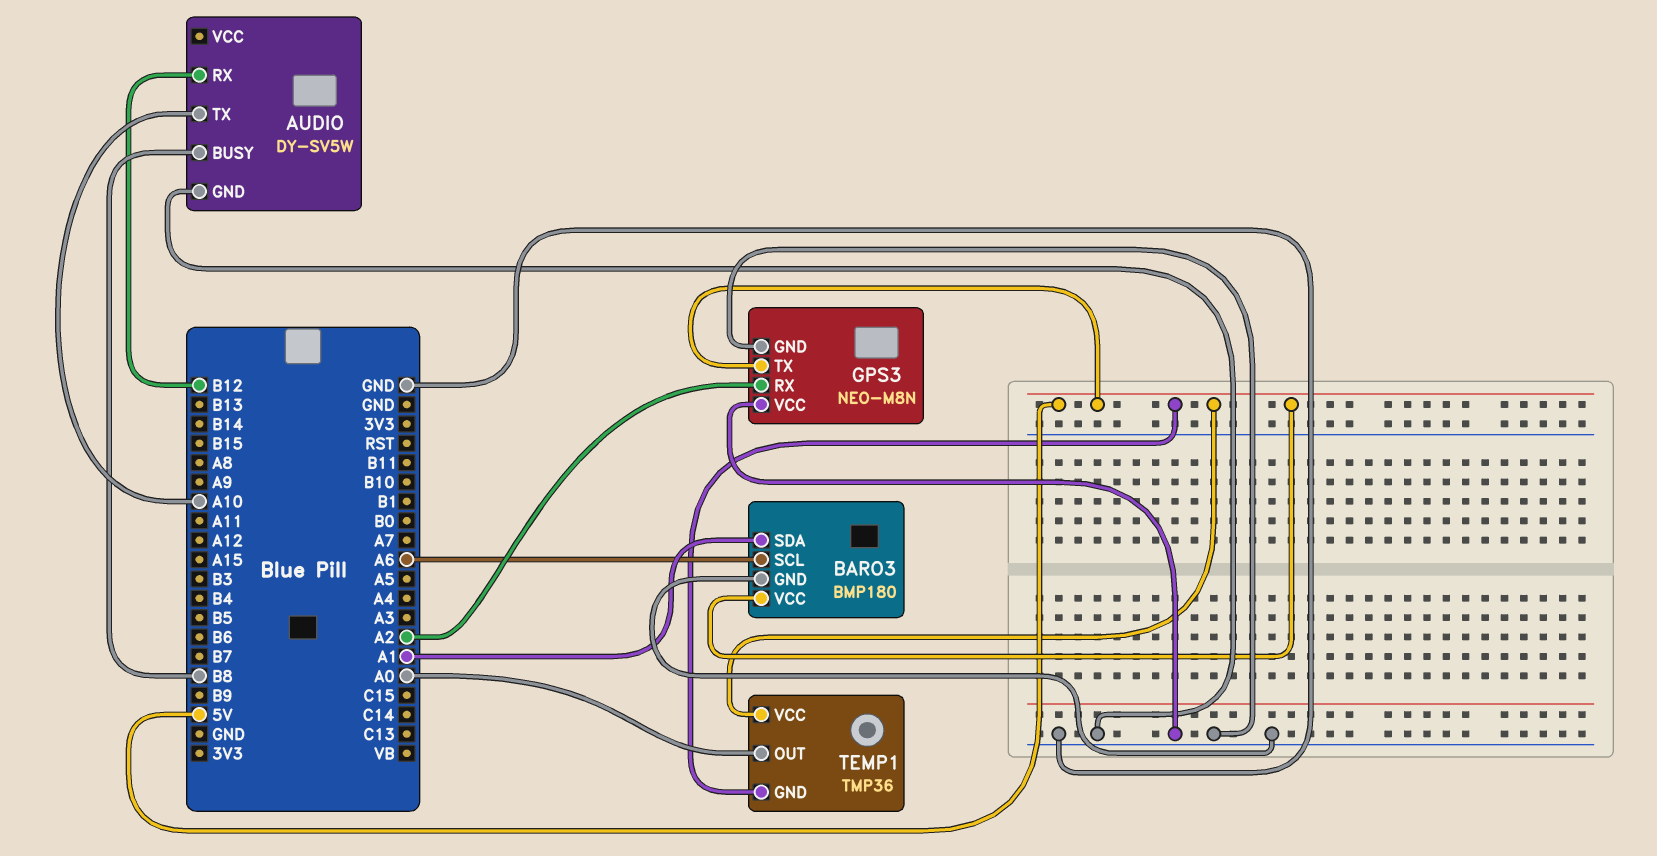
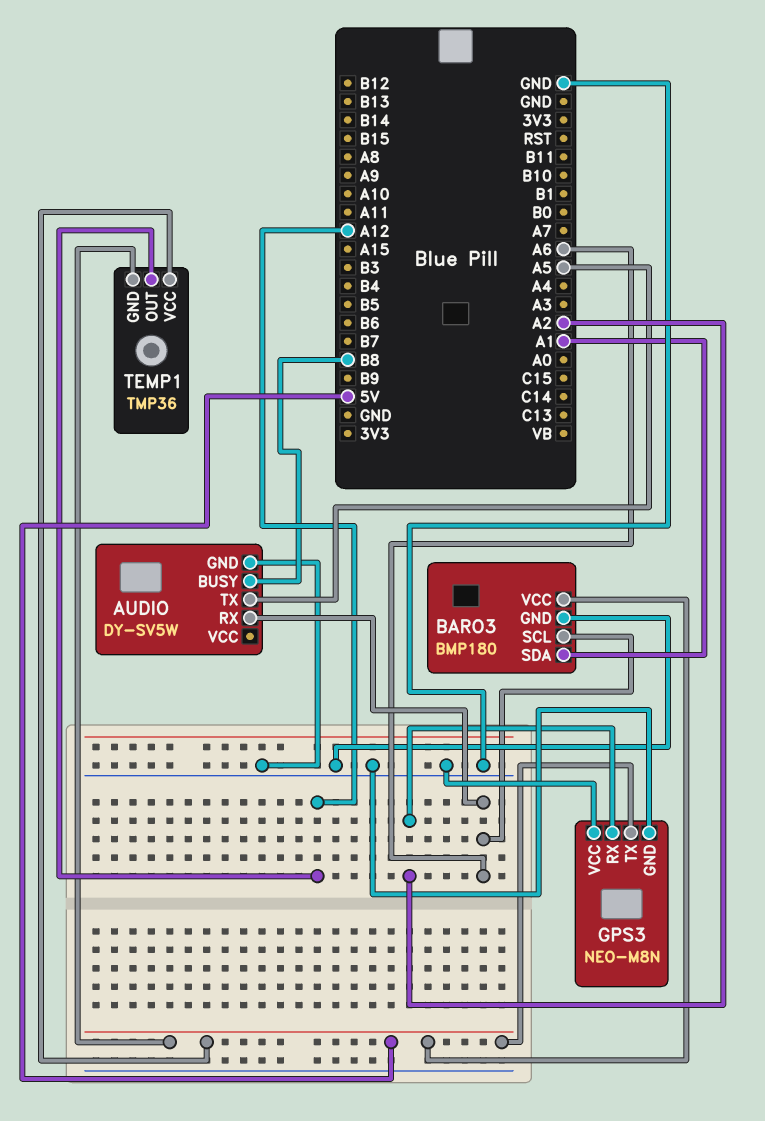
AUDIO pin RX: B12 -> A6
AUDIO pin TX: A10 -> A5
TEMP1 pin OUT: A0 -> A12

